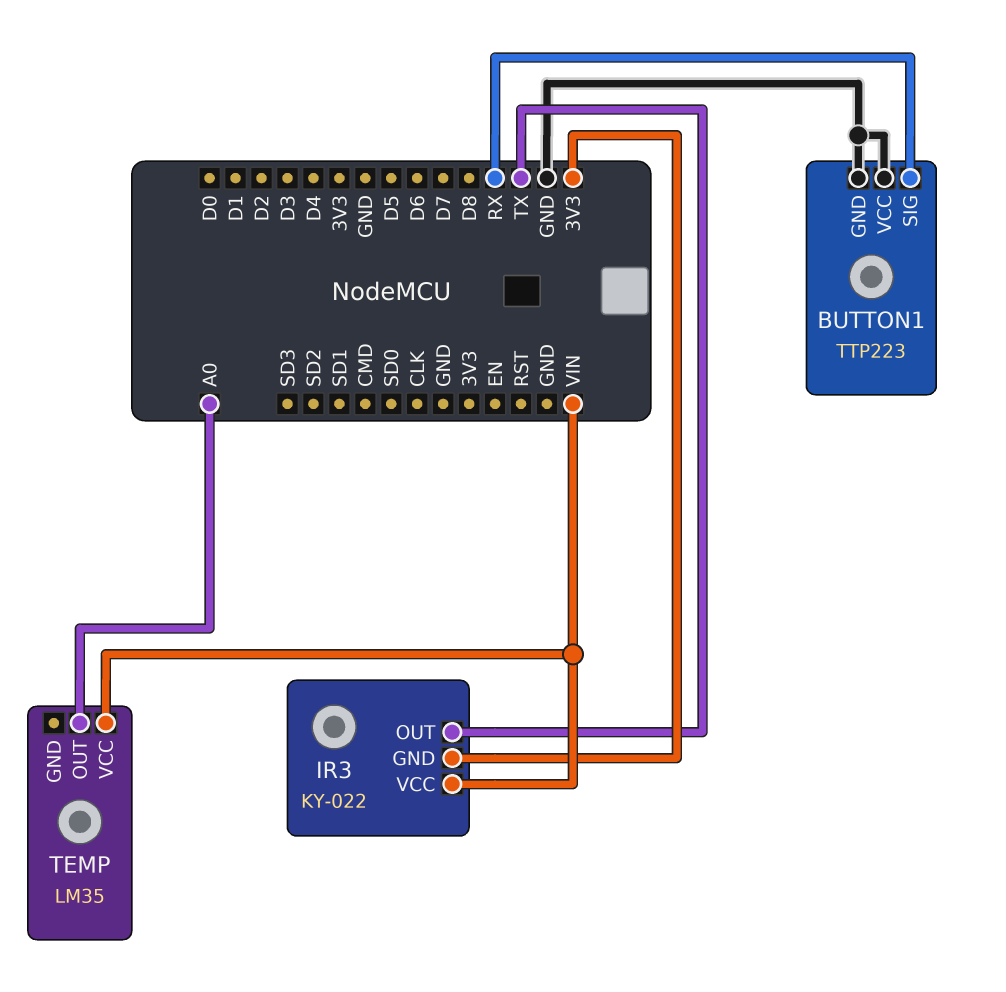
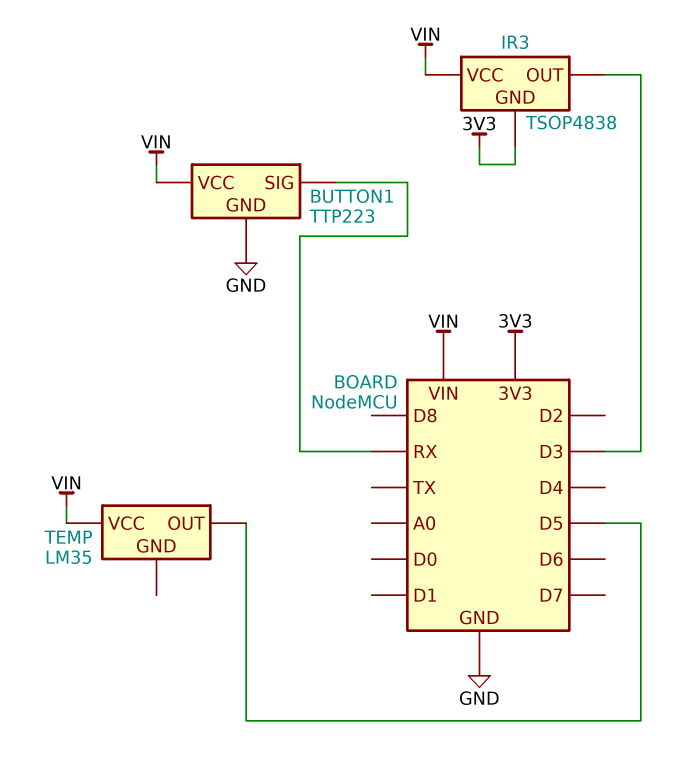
BUTTON1 pin VCC: GND -> VIN
IR3: KY-022 -> TSOP4838
IR3 pin OUT: TX -> D3
TEMP pin OUT: A0 -> D5

